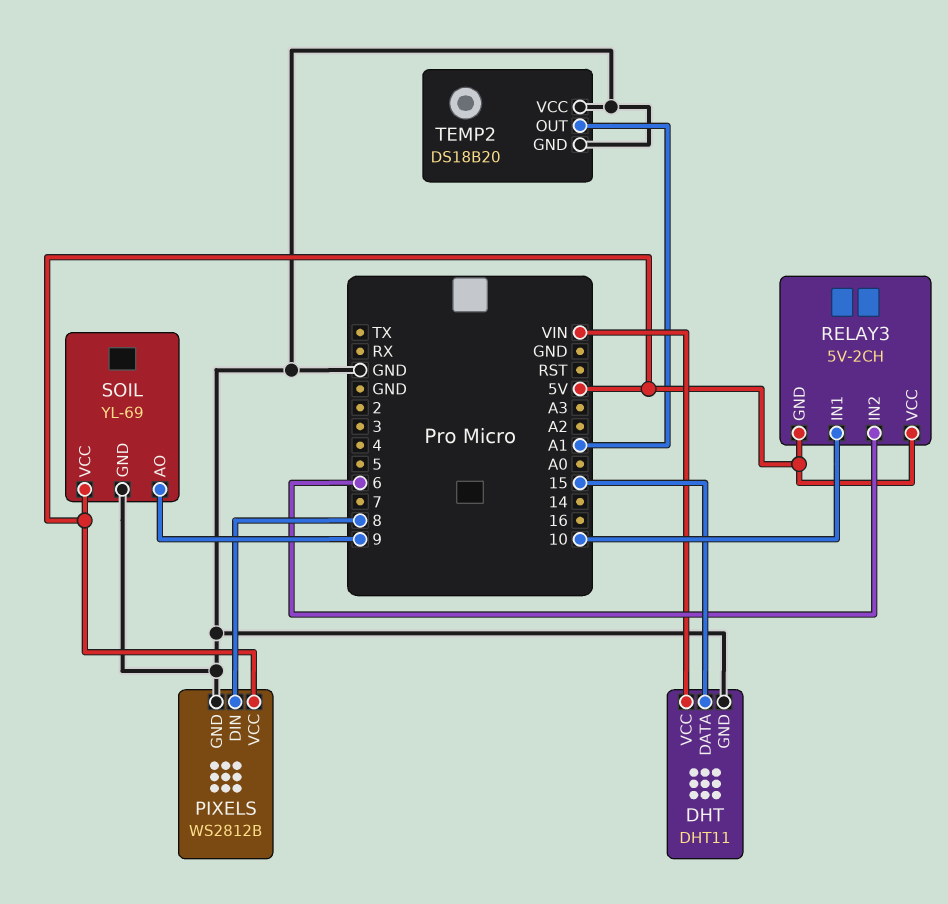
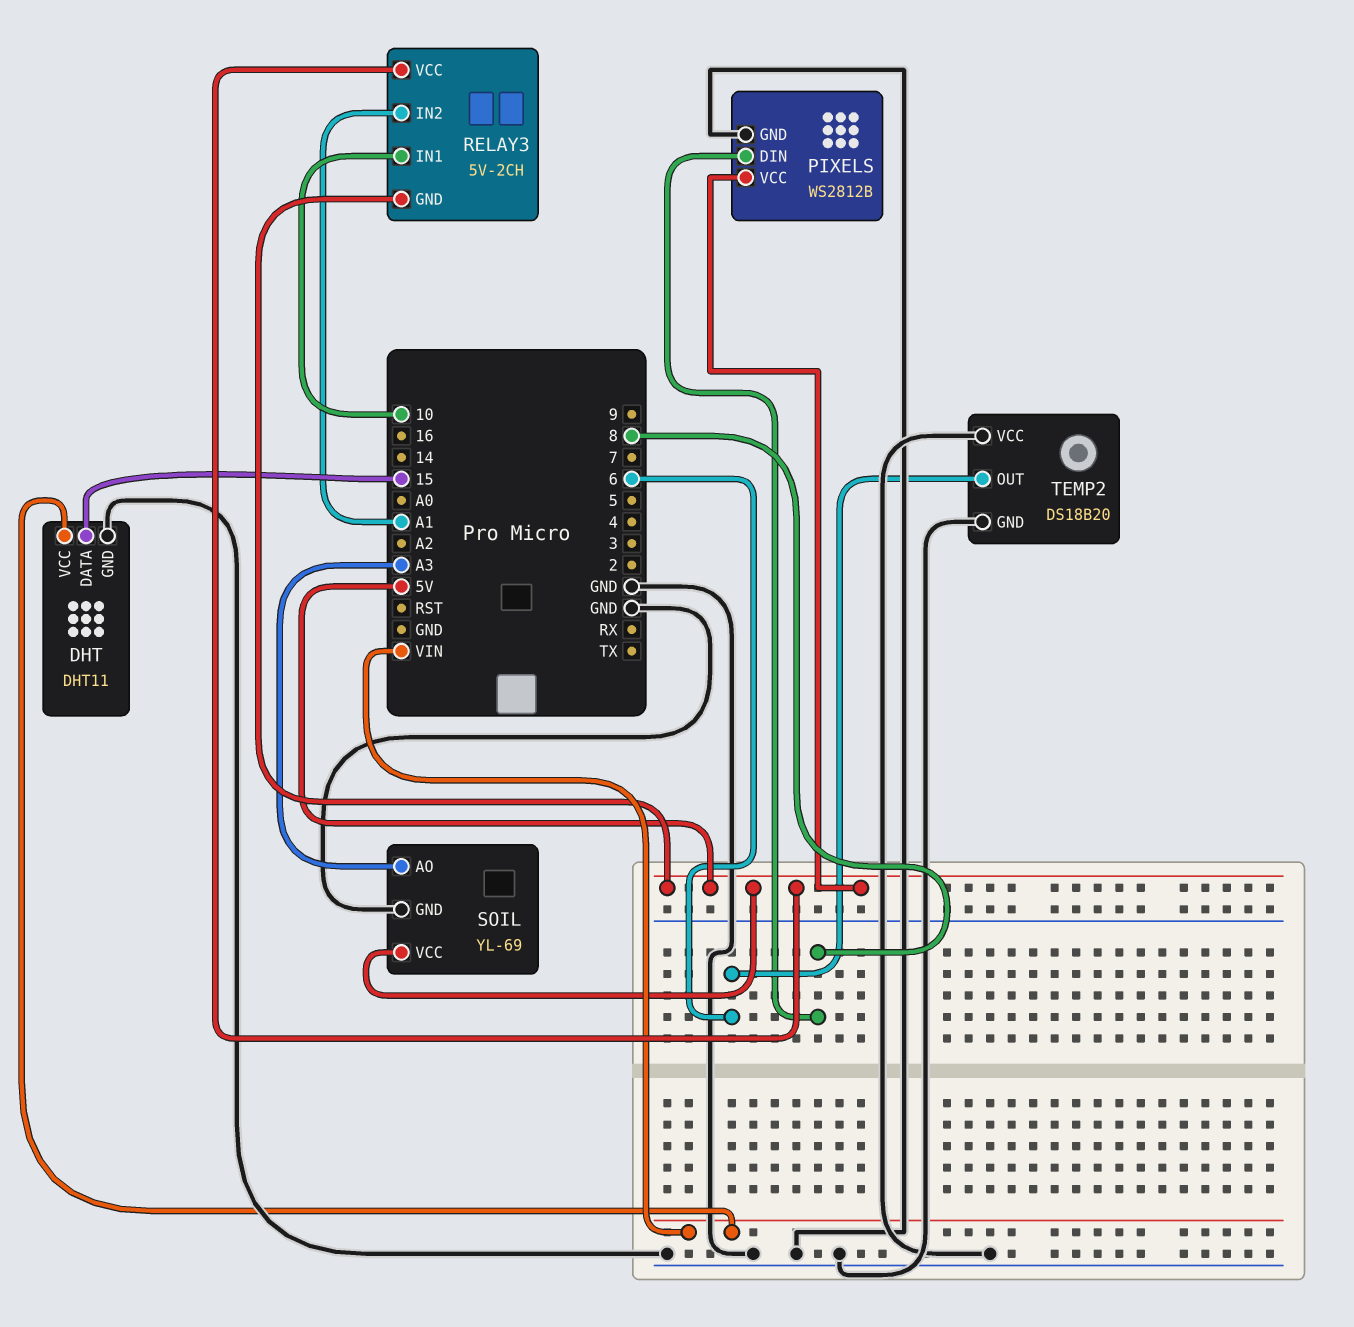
RELAY3 pin IN2: 6 -> A1
SOIL pin AO: 9 -> A3
TEMP2 pin OUT: A1 -> 6

